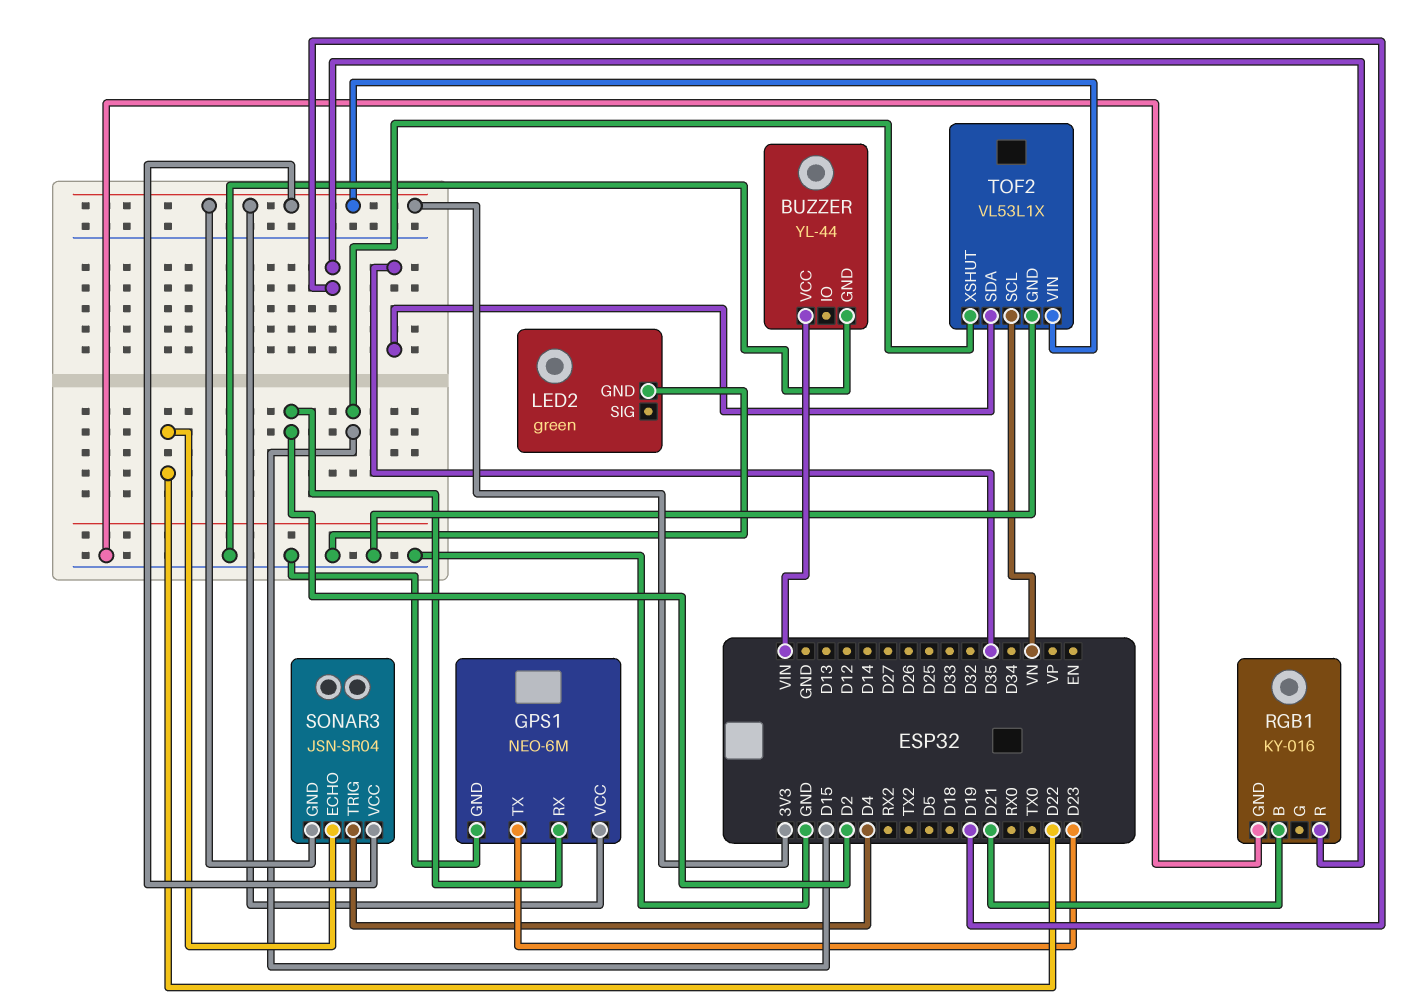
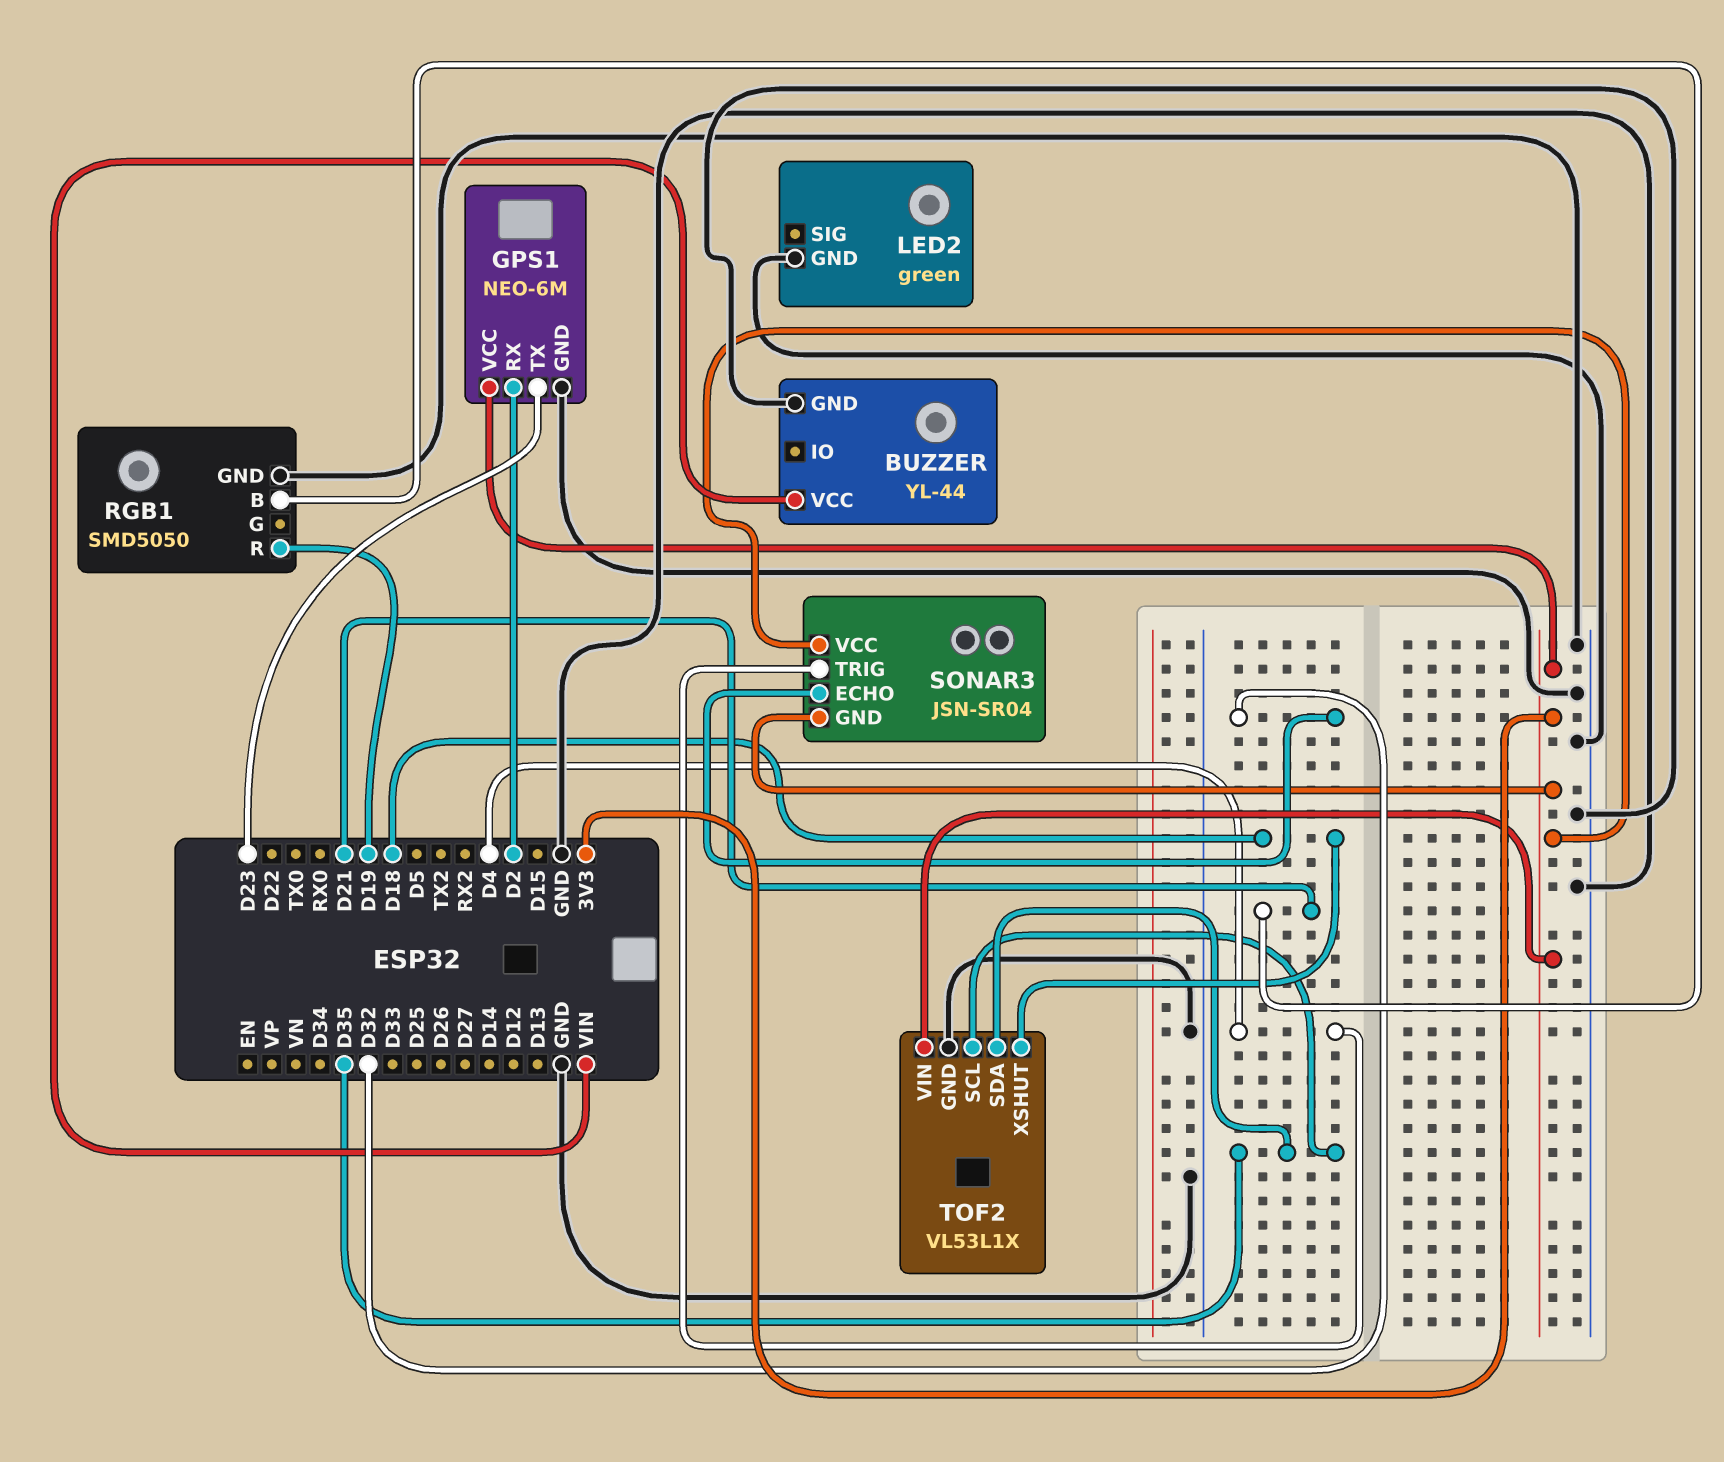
RGB1: KY-016 -> SMD5050
SONAR3 pin ECHO: D22 -> D32
TOF2 pin SCL: VN -> D35
TOF2 pin XSHUT: D15 -> D18

